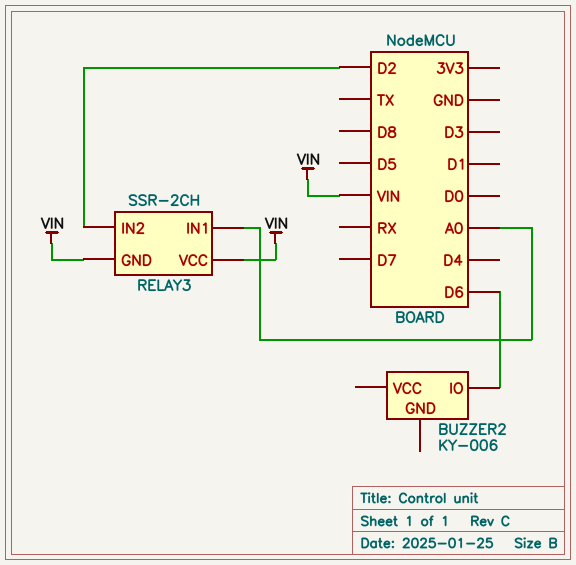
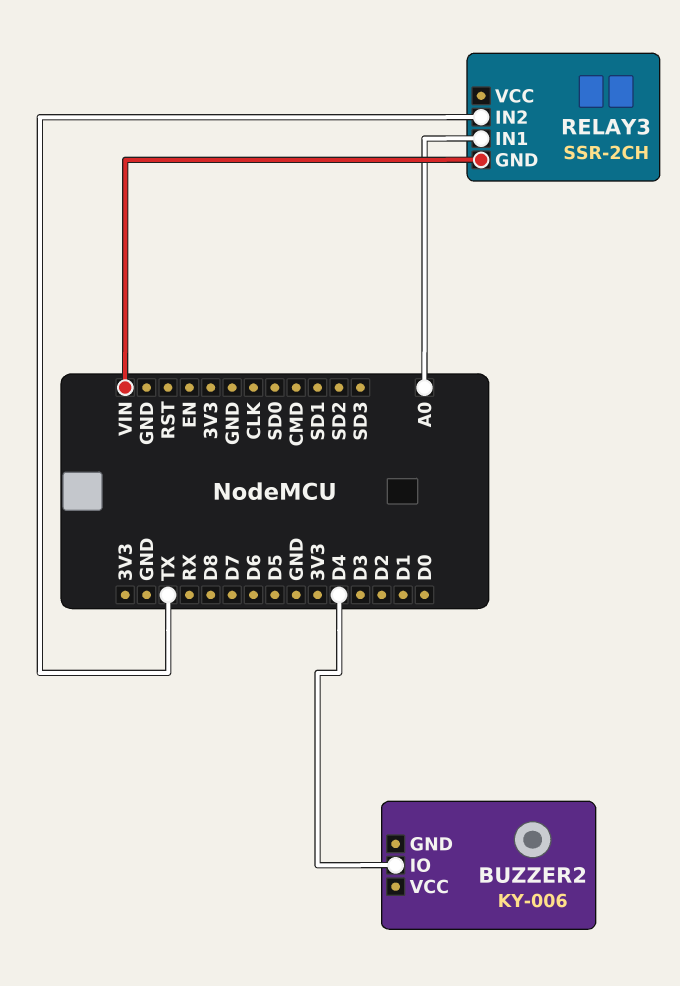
BUZZER2 pin IO: D6 -> D4
RELAY3 pin IN2: D2 -> TX
RELAY3 pin VCC: VIN -> none

